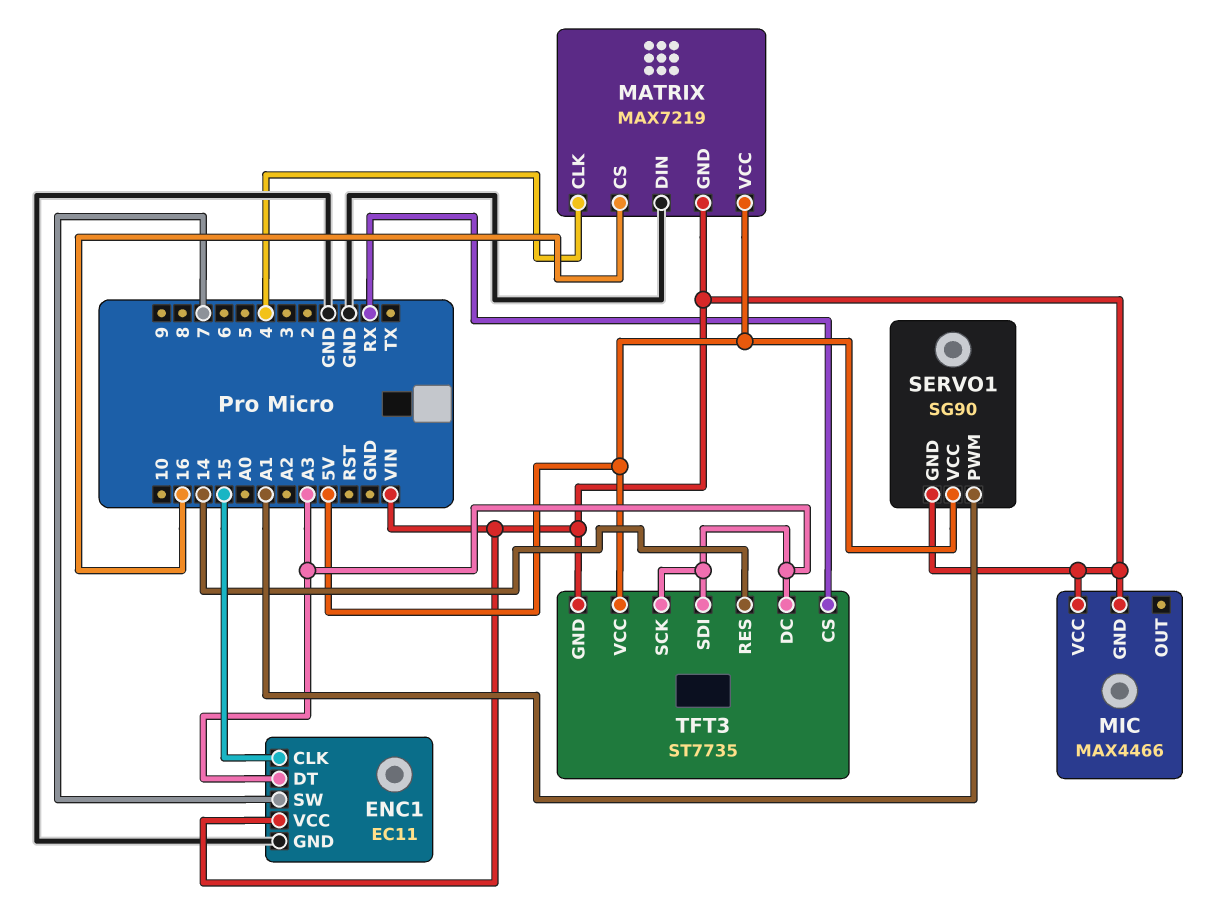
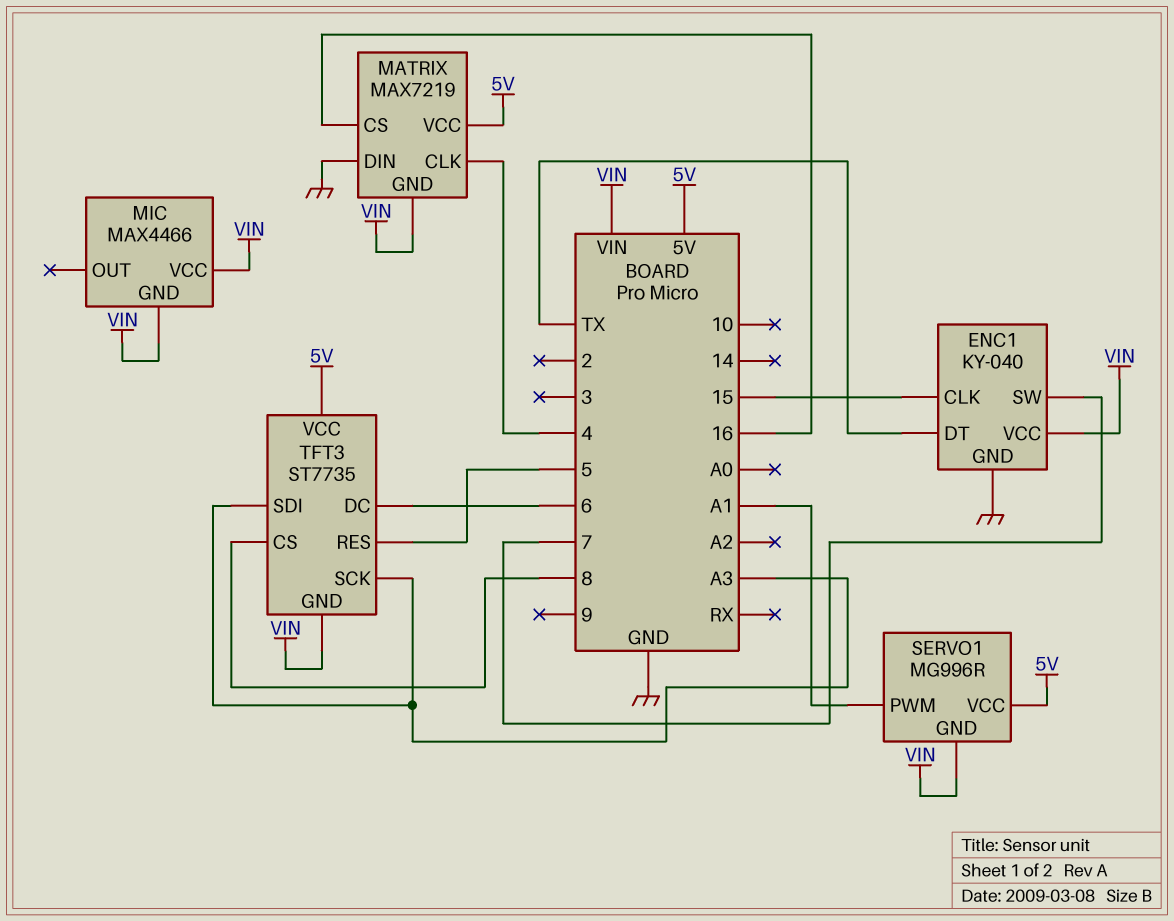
ENC1: EC11 -> KY-040
ENC1 pin DT: A3 -> TX
SERVO1: SG90 -> MG996R
TFT3 pin CS: RX -> 8
TFT3 pin DC: A3 -> 6
TFT3 pin RES: 14 -> 5

